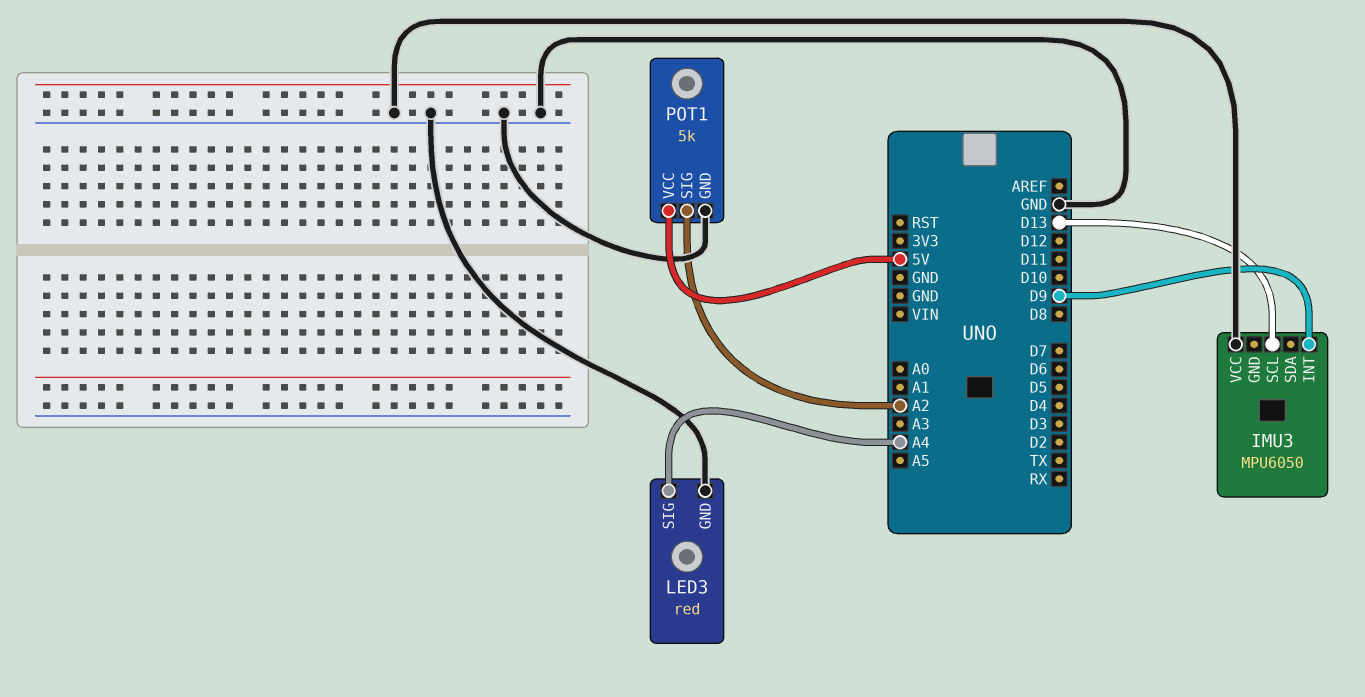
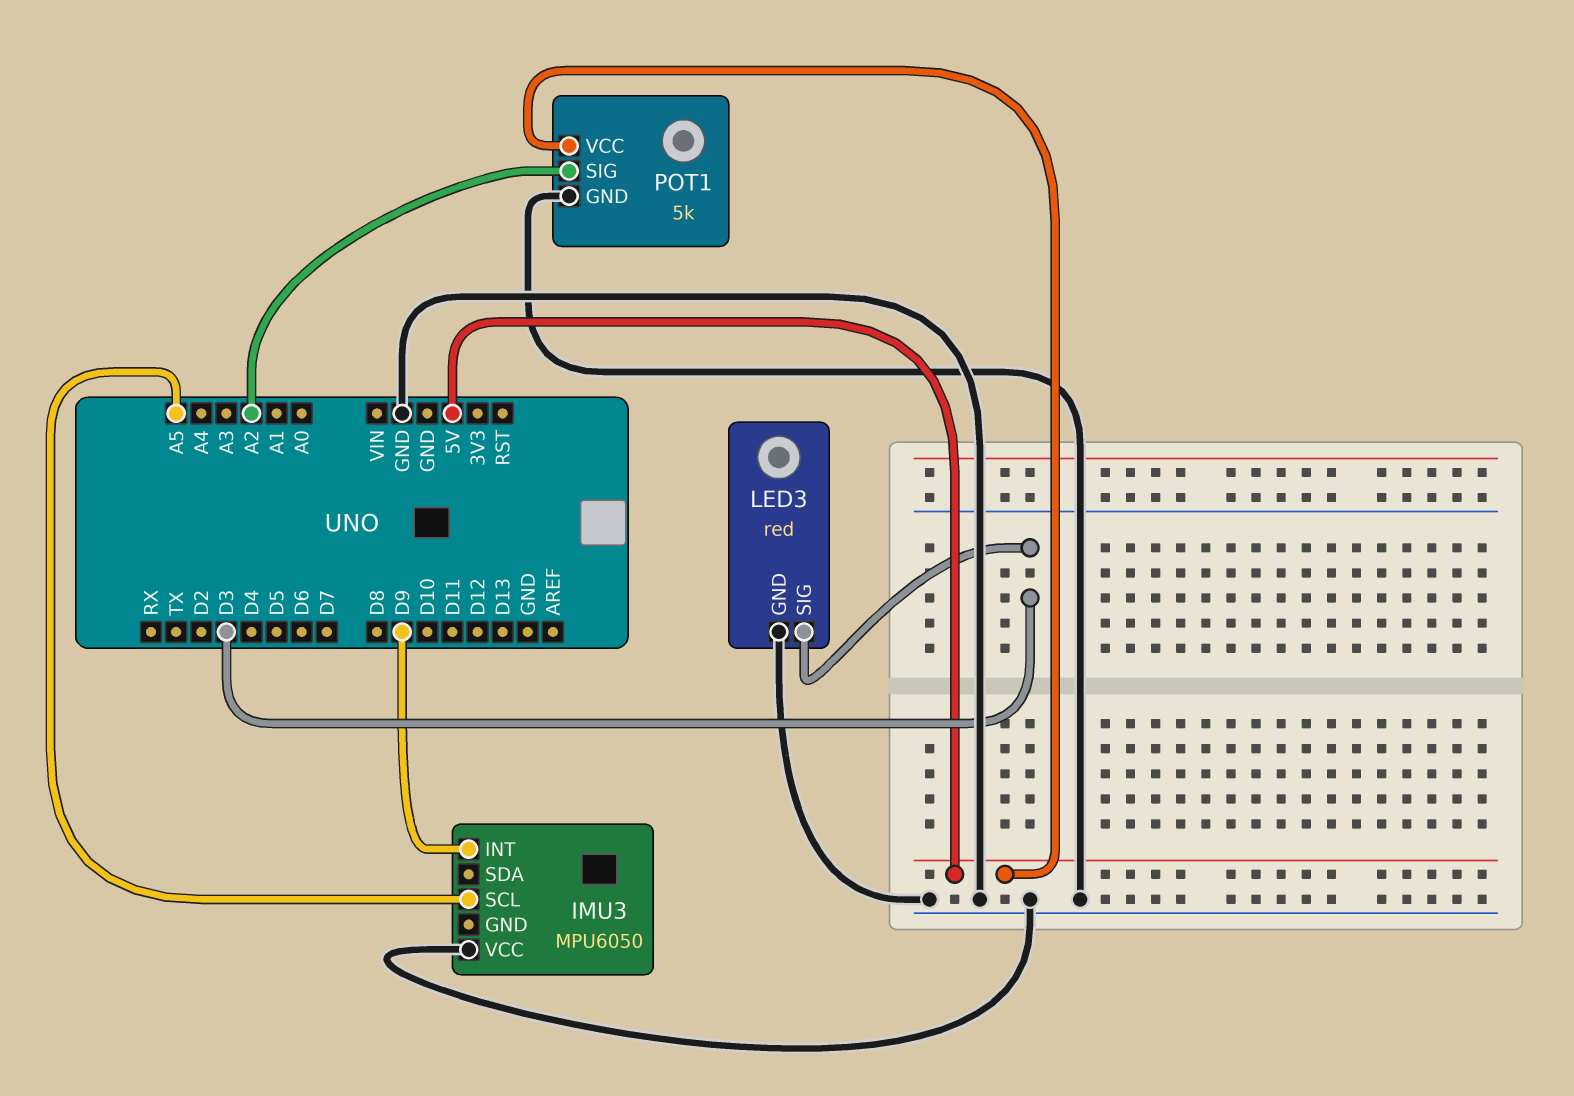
IMU3 pin SCL: D13 -> A5
LED3 pin SIG: A4 -> D3

